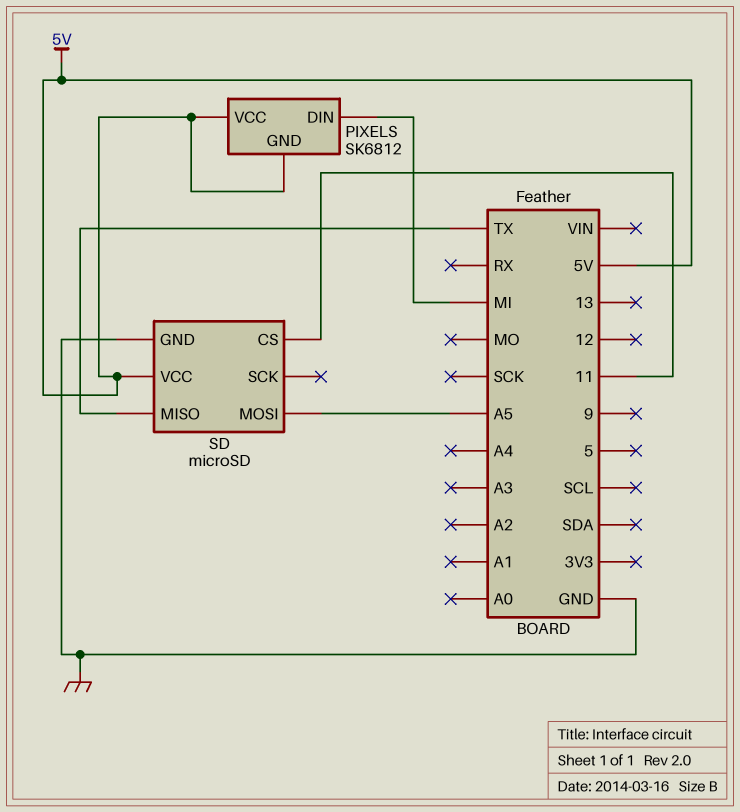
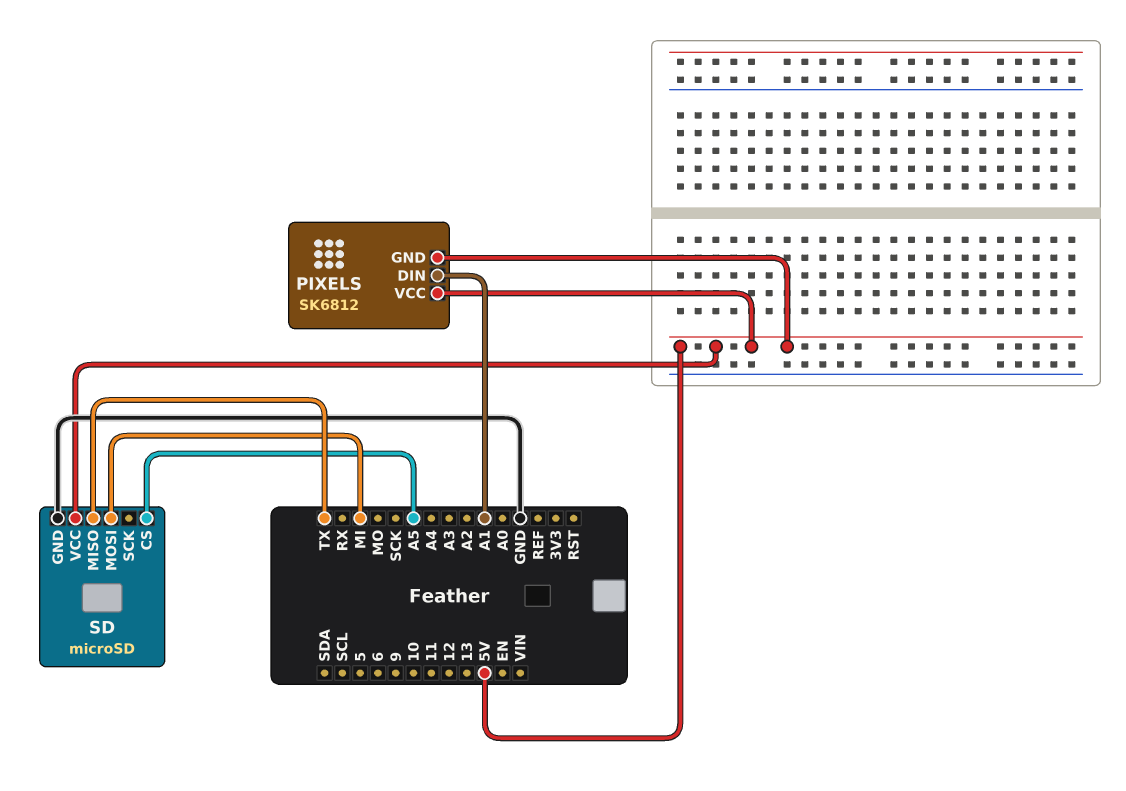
PIXELS pin DIN: MI -> A1
SD pin CS: 11 -> A5
SD pin MOSI: A5 -> MI

